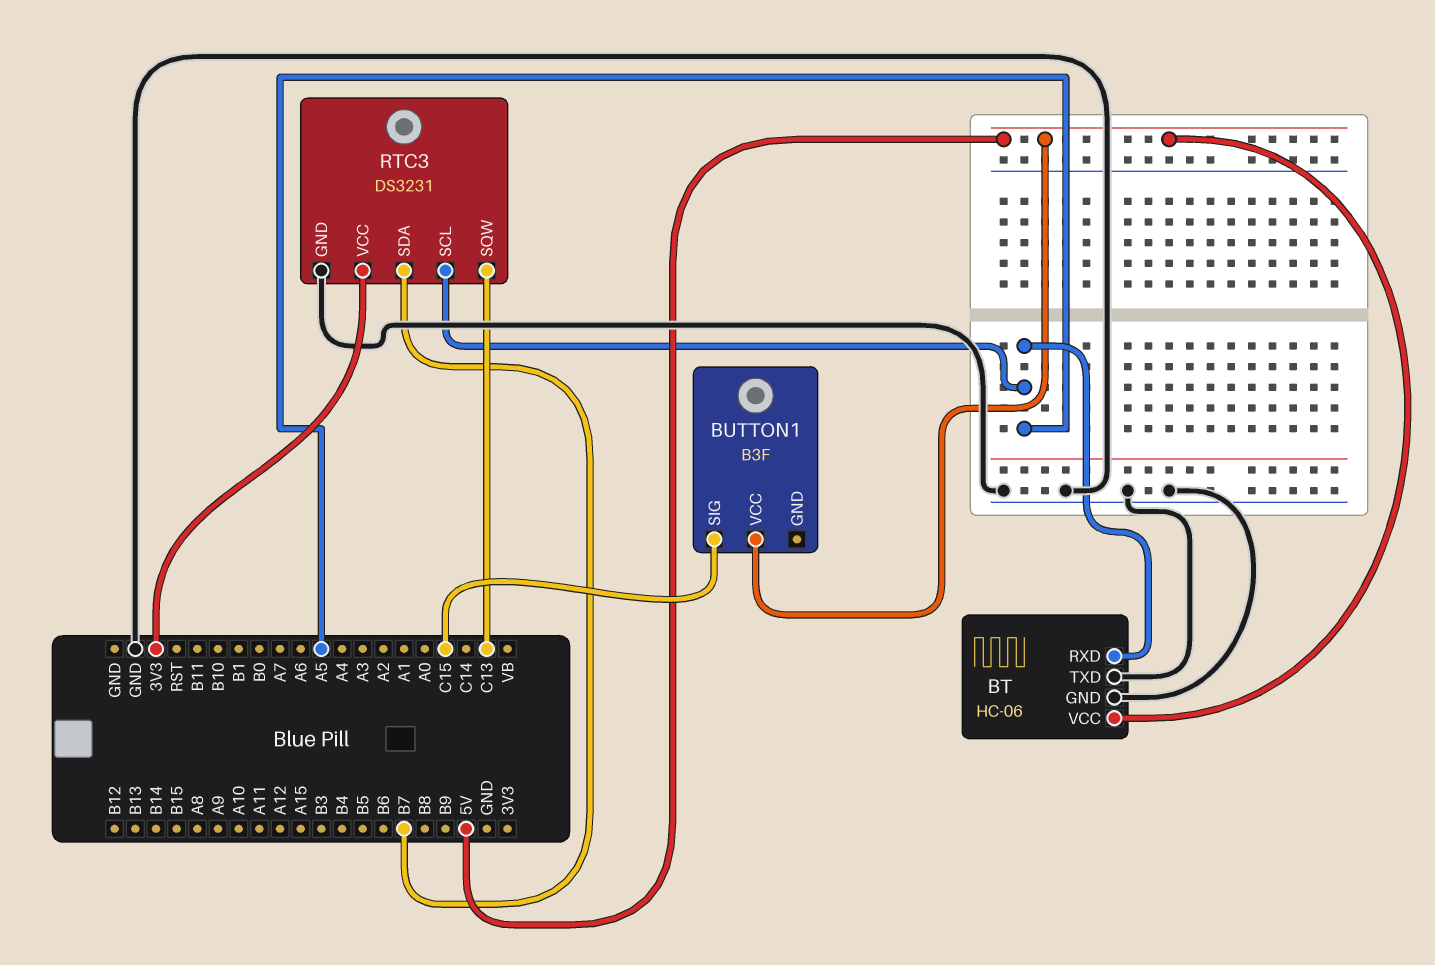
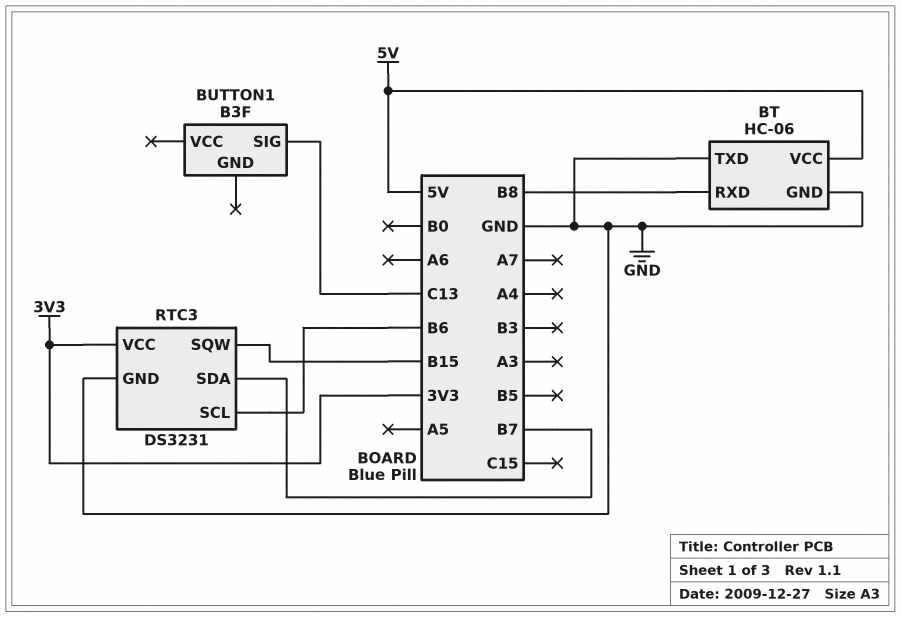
BT pin RXD: A5 -> B8
BUTTON1 pin SIG: C15 -> C13
BUTTON1 pin VCC: 5V -> none
RTC3 pin SCL: A5 -> B6
RTC3 pin SQW: C13 -> B15

